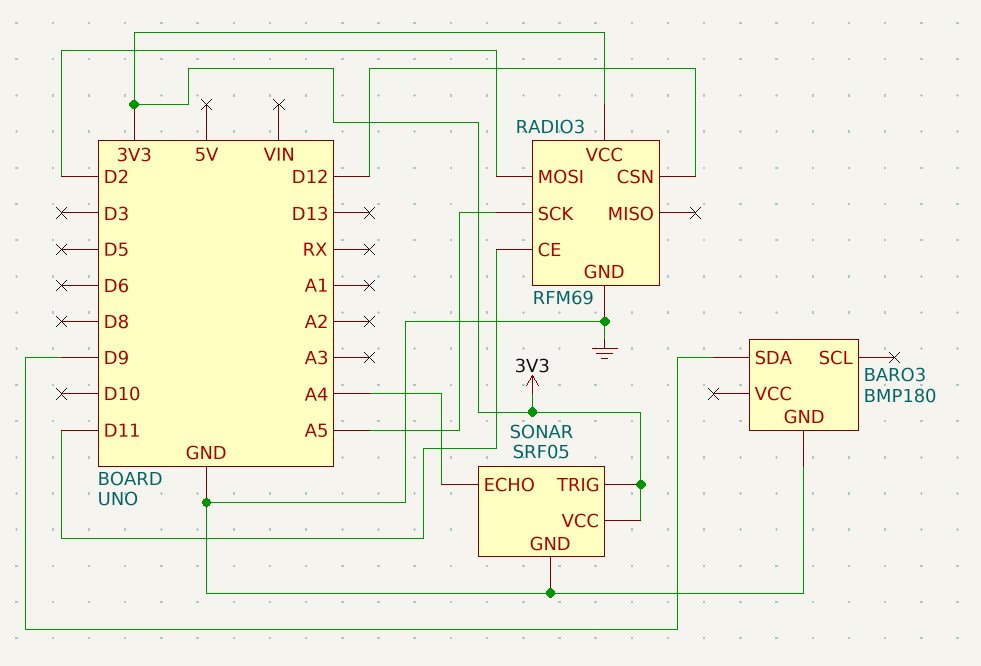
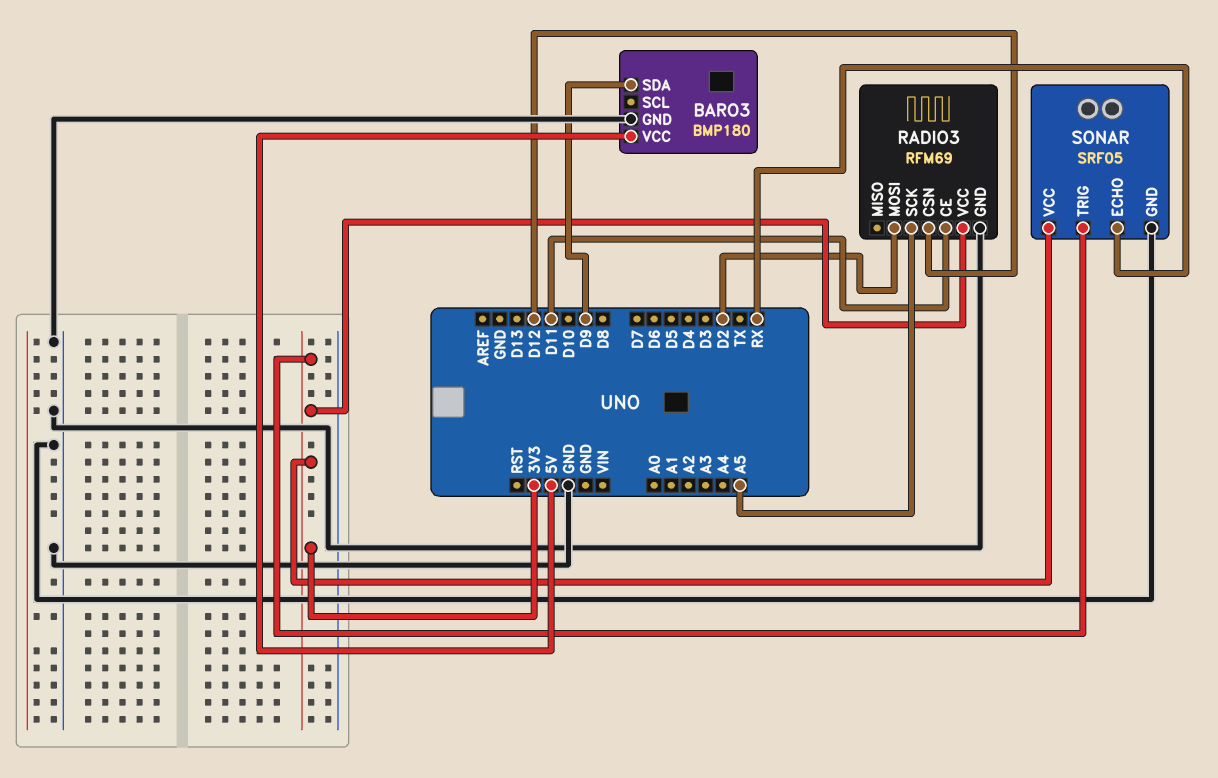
BARO3 pin VCC: none -> 5V
SONAR pin ECHO: A4 -> RX

